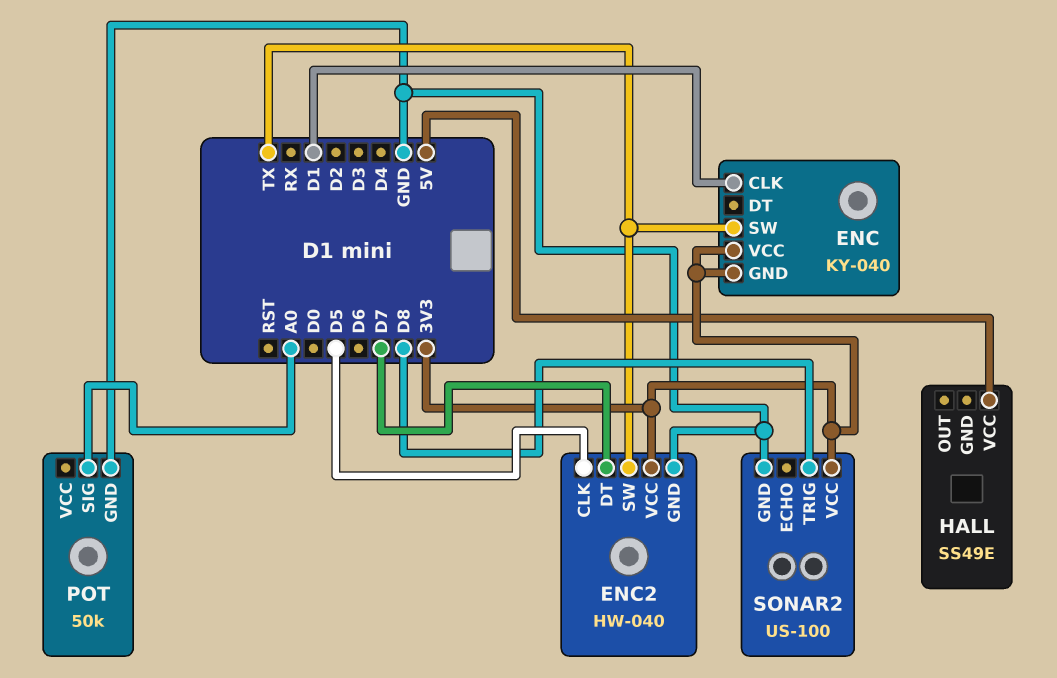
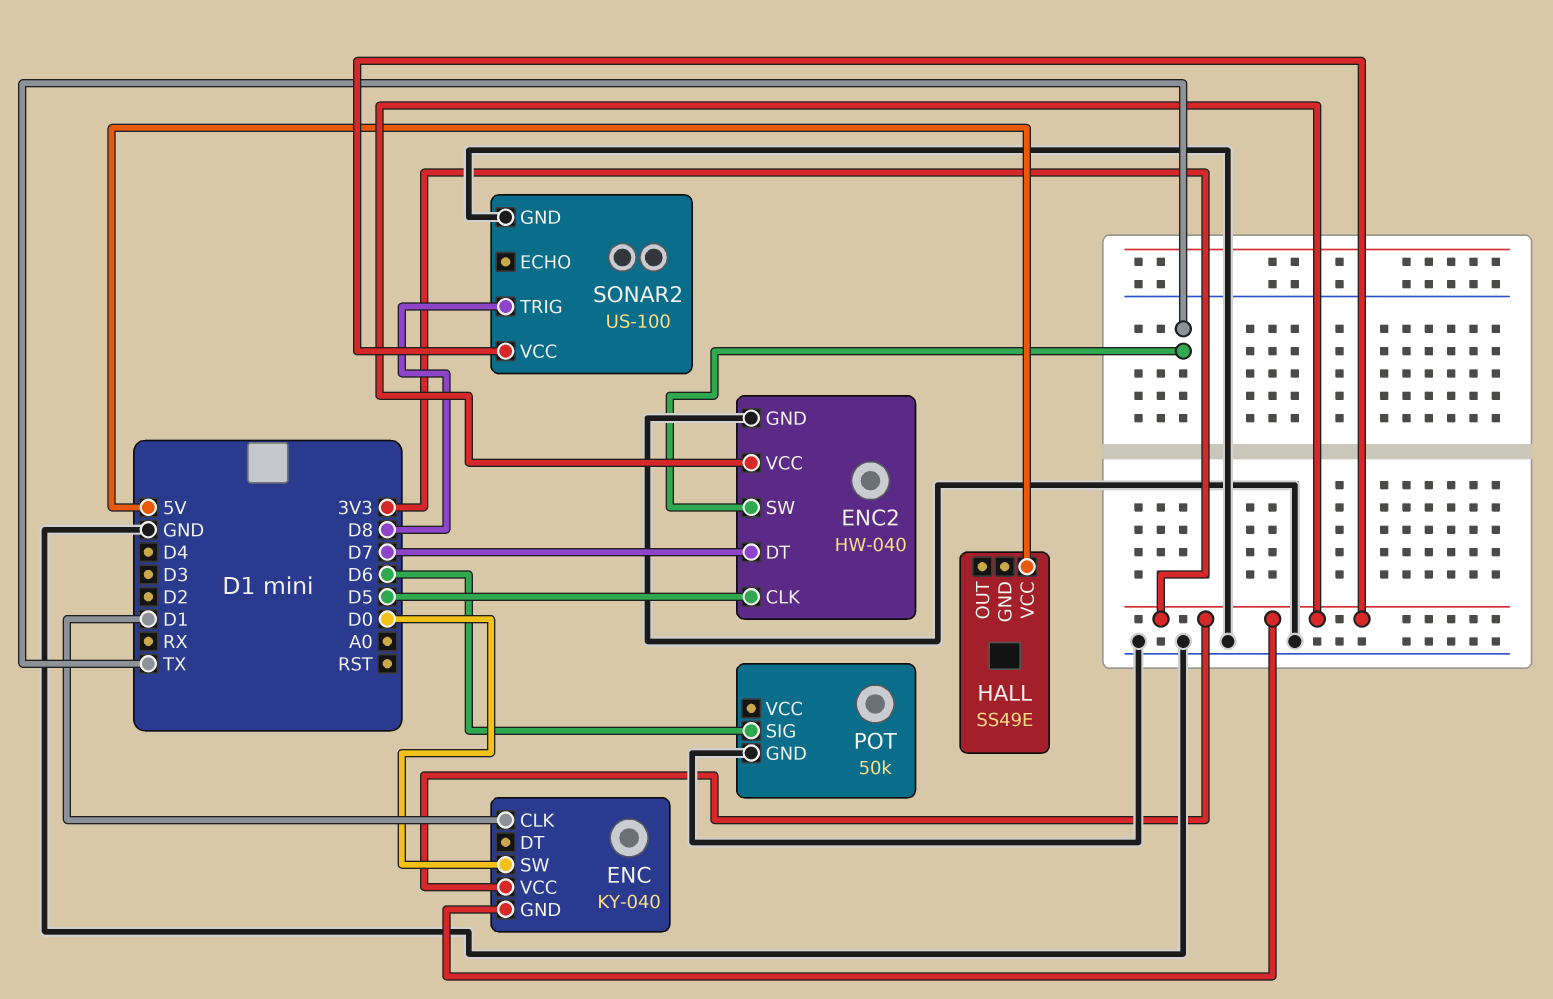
ENC pin SW: TX -> D0
POT pin SIG: A0 -> D6

